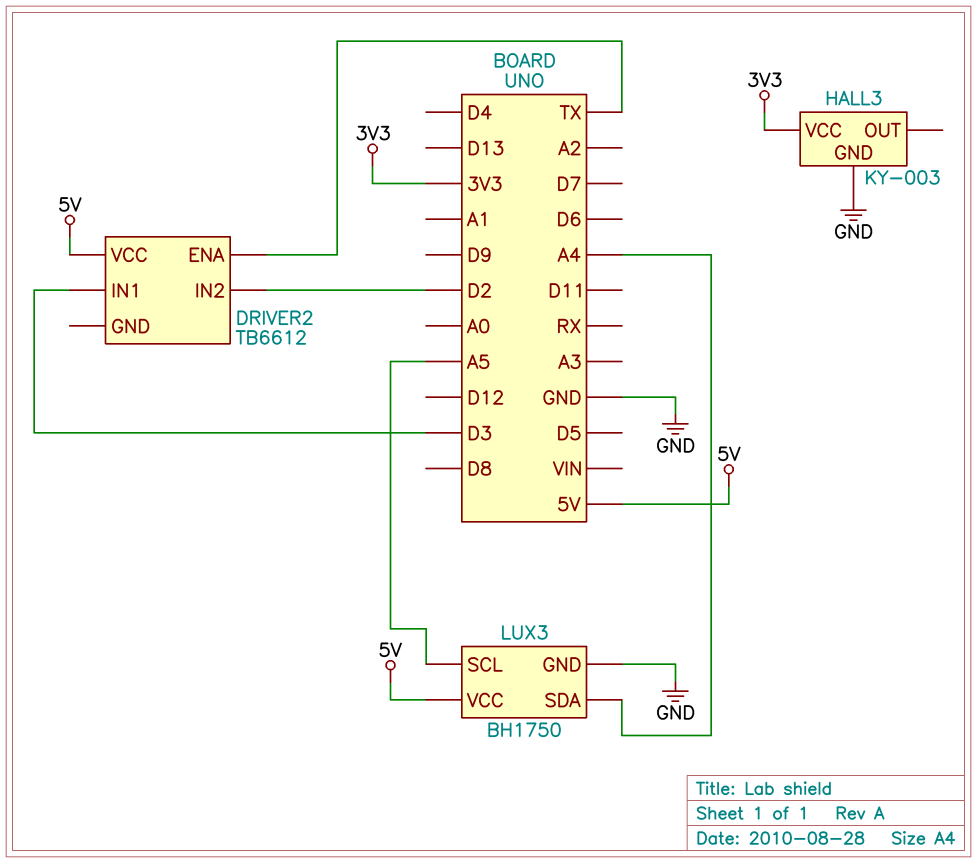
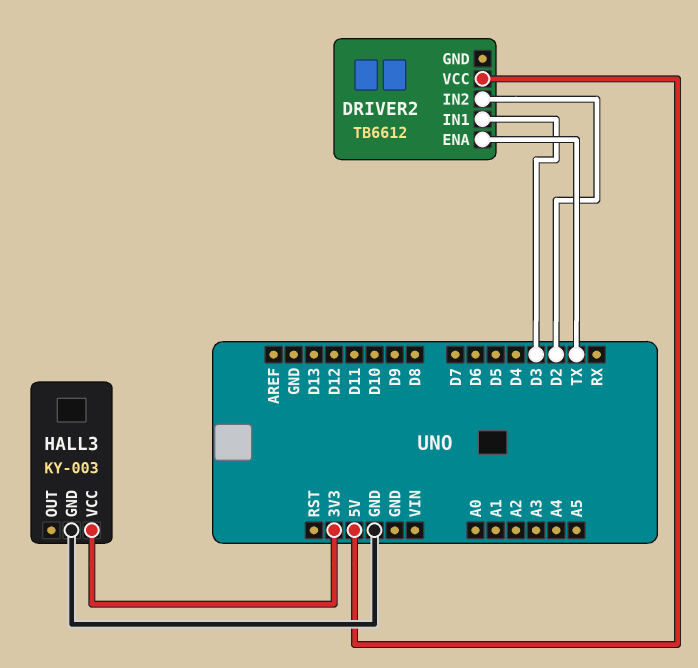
LUX3: BH1750 -> none
LUX3 pin GND: GND -> none
LUX3 pin SCL: A5 -> none
LUX3 pin SDA: A4 -> none
LUX3 pin VCC: 5V -> none

